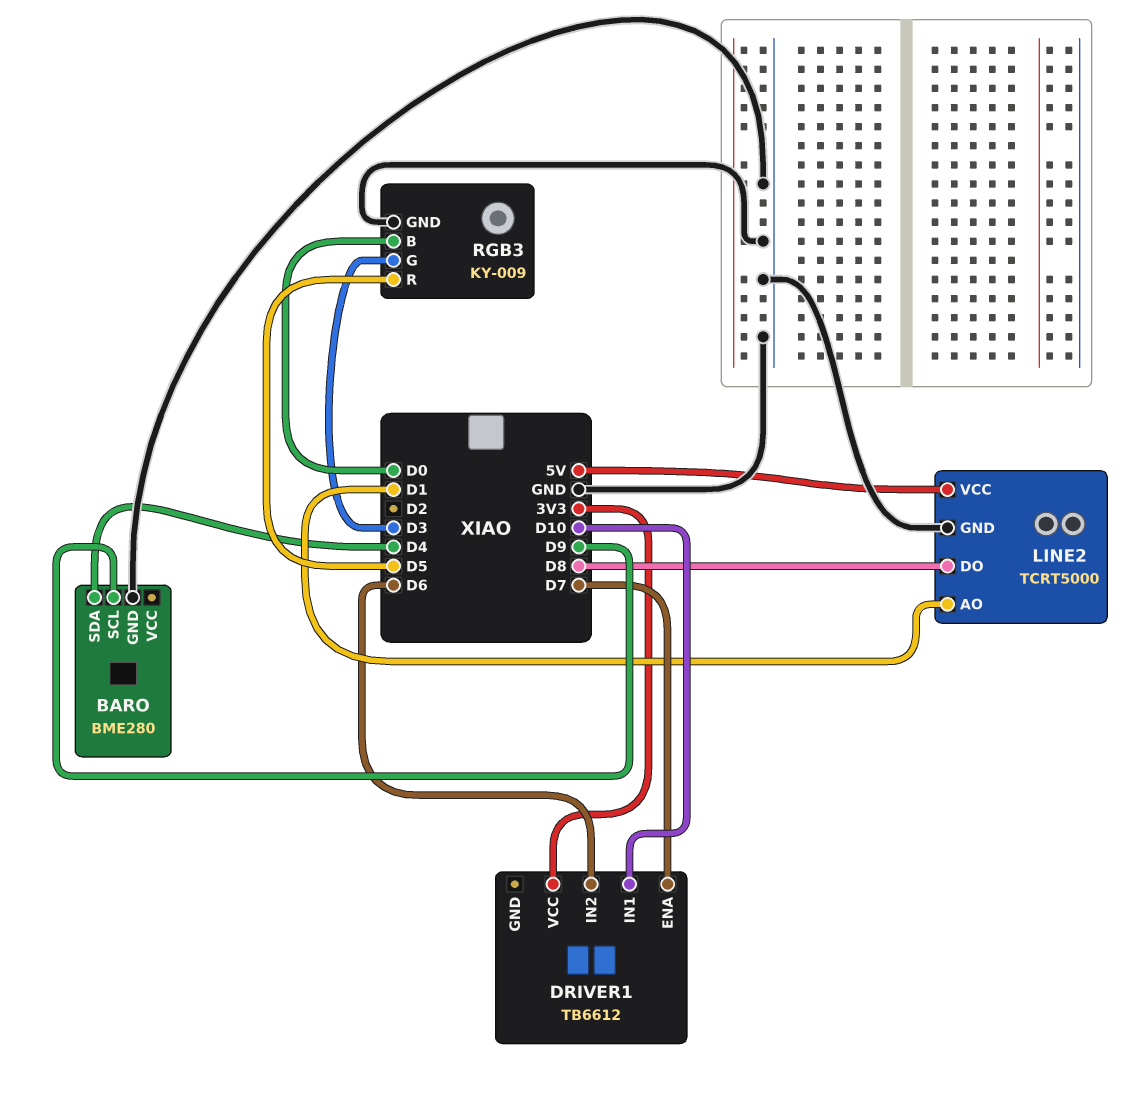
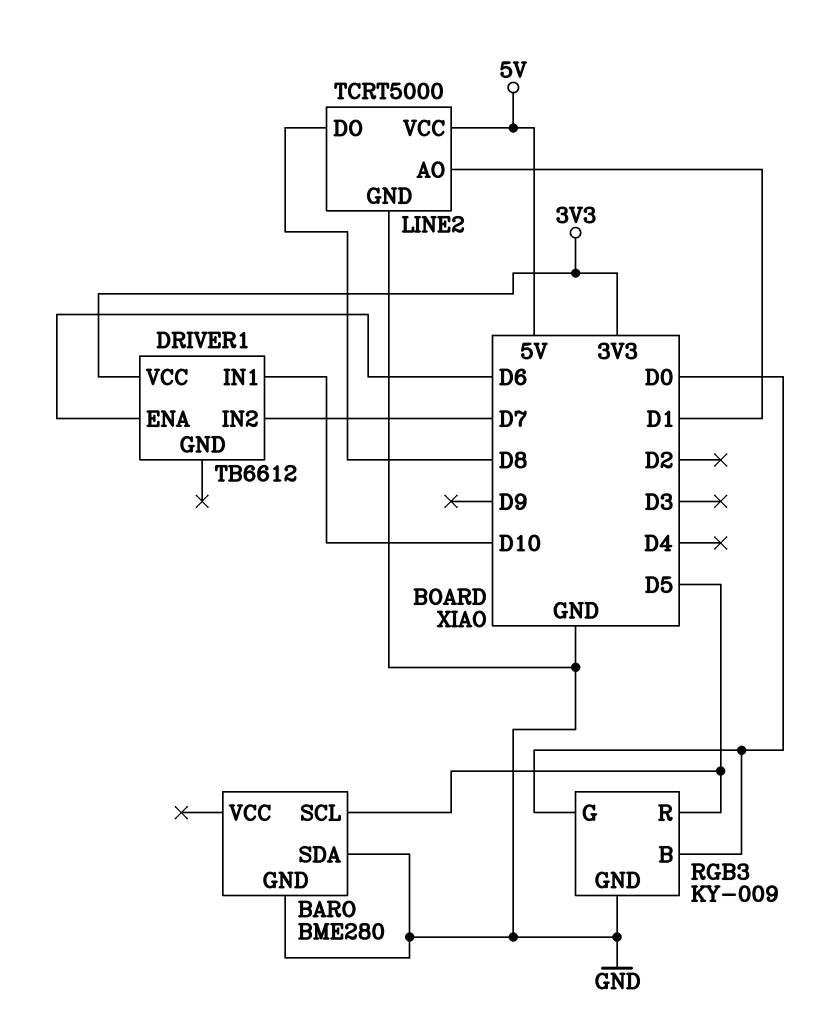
BARO pin SCL: D9 -> D5
BARO pin SDA: D4 -> GND
DRIVER1 pin ENA: D7 -> D6
DRIVER1 pin IN2: D6 -> D7
RGB3 pin G: D3 -> D0

